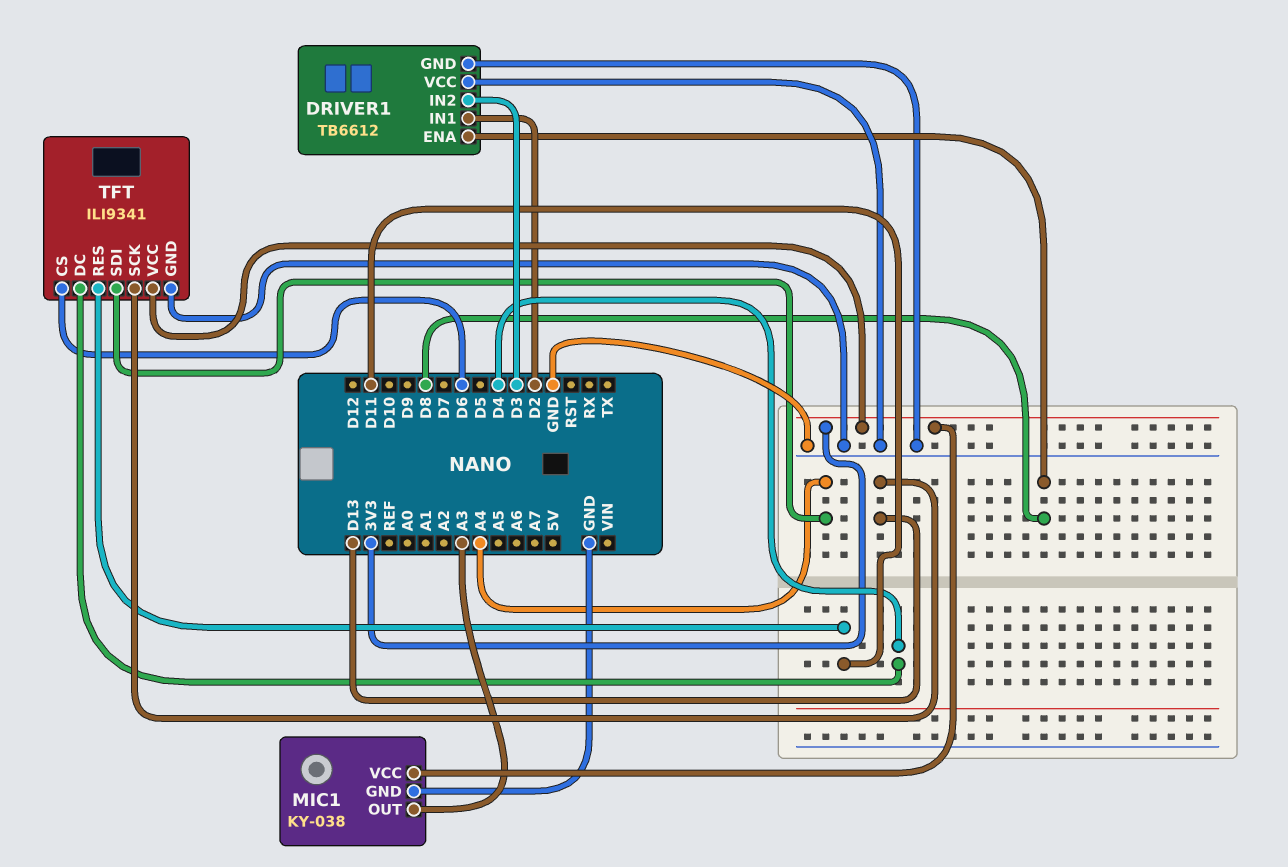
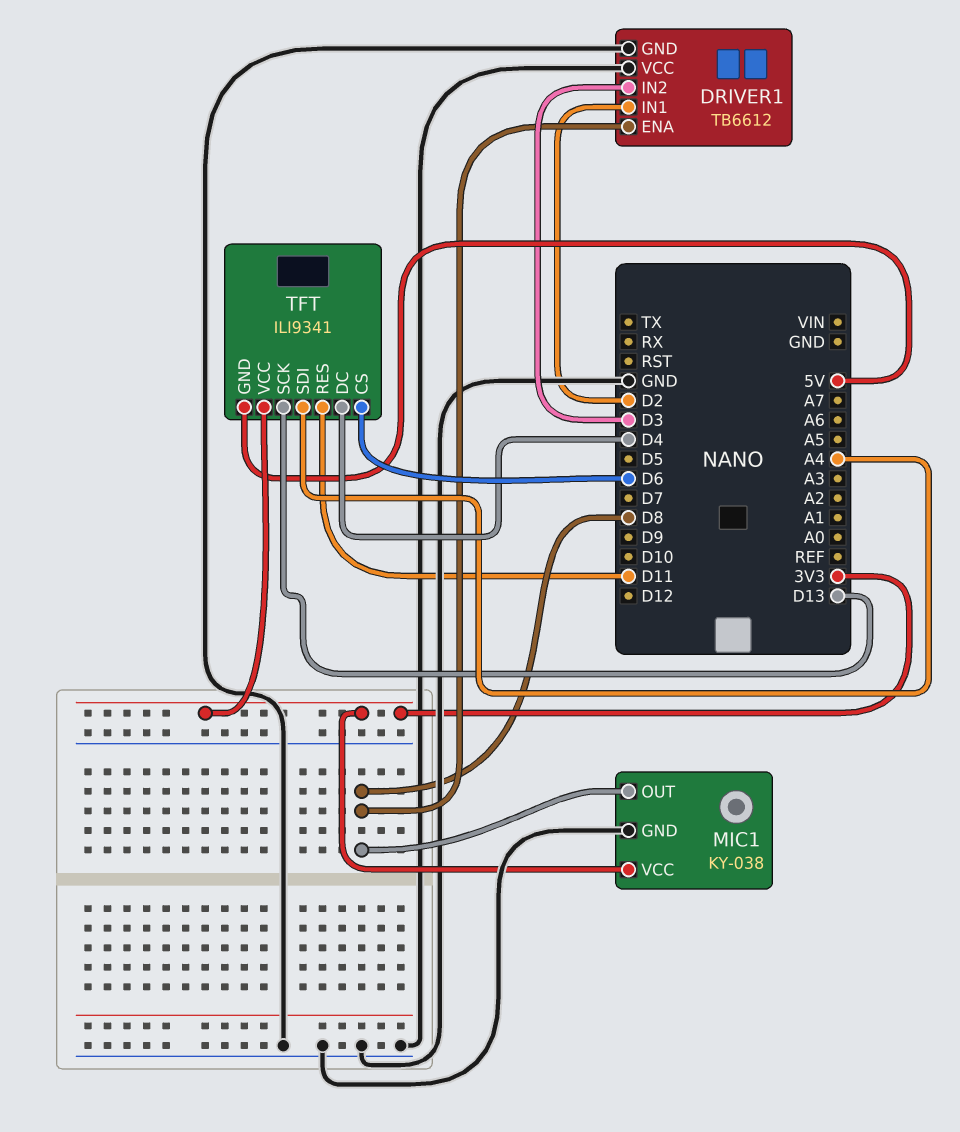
MIC1 pin OUT: A3 -> D8
TFT pin GND: GND -> 5V

